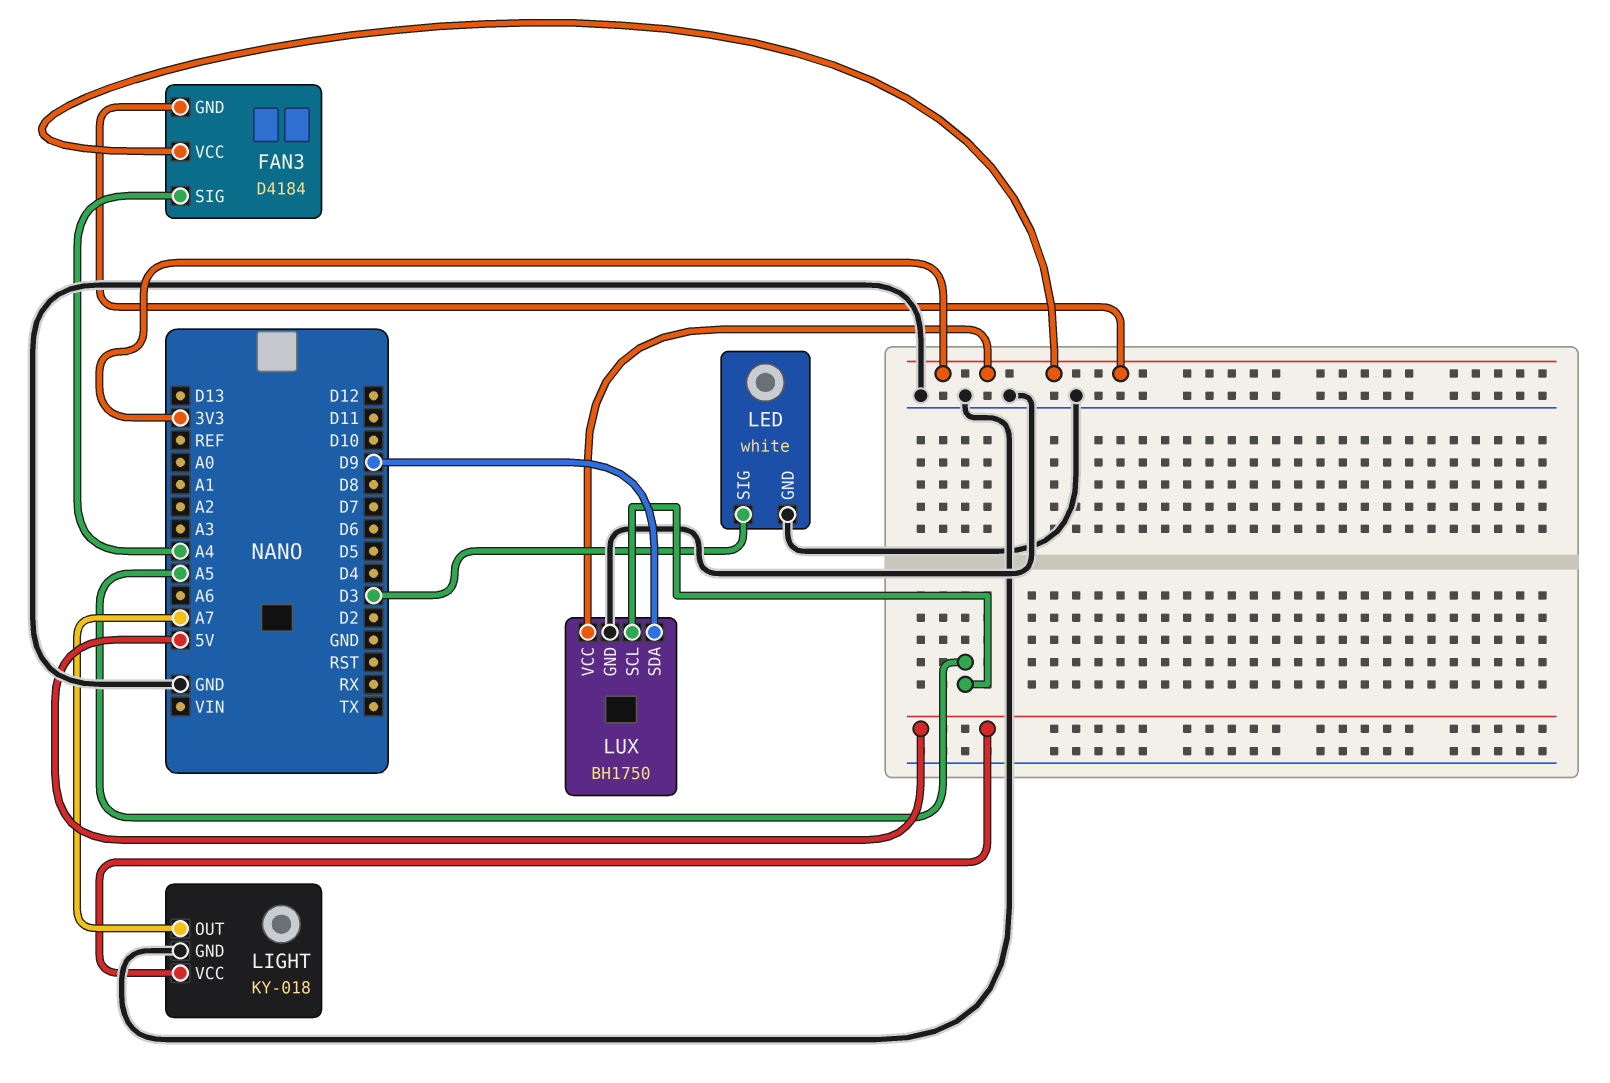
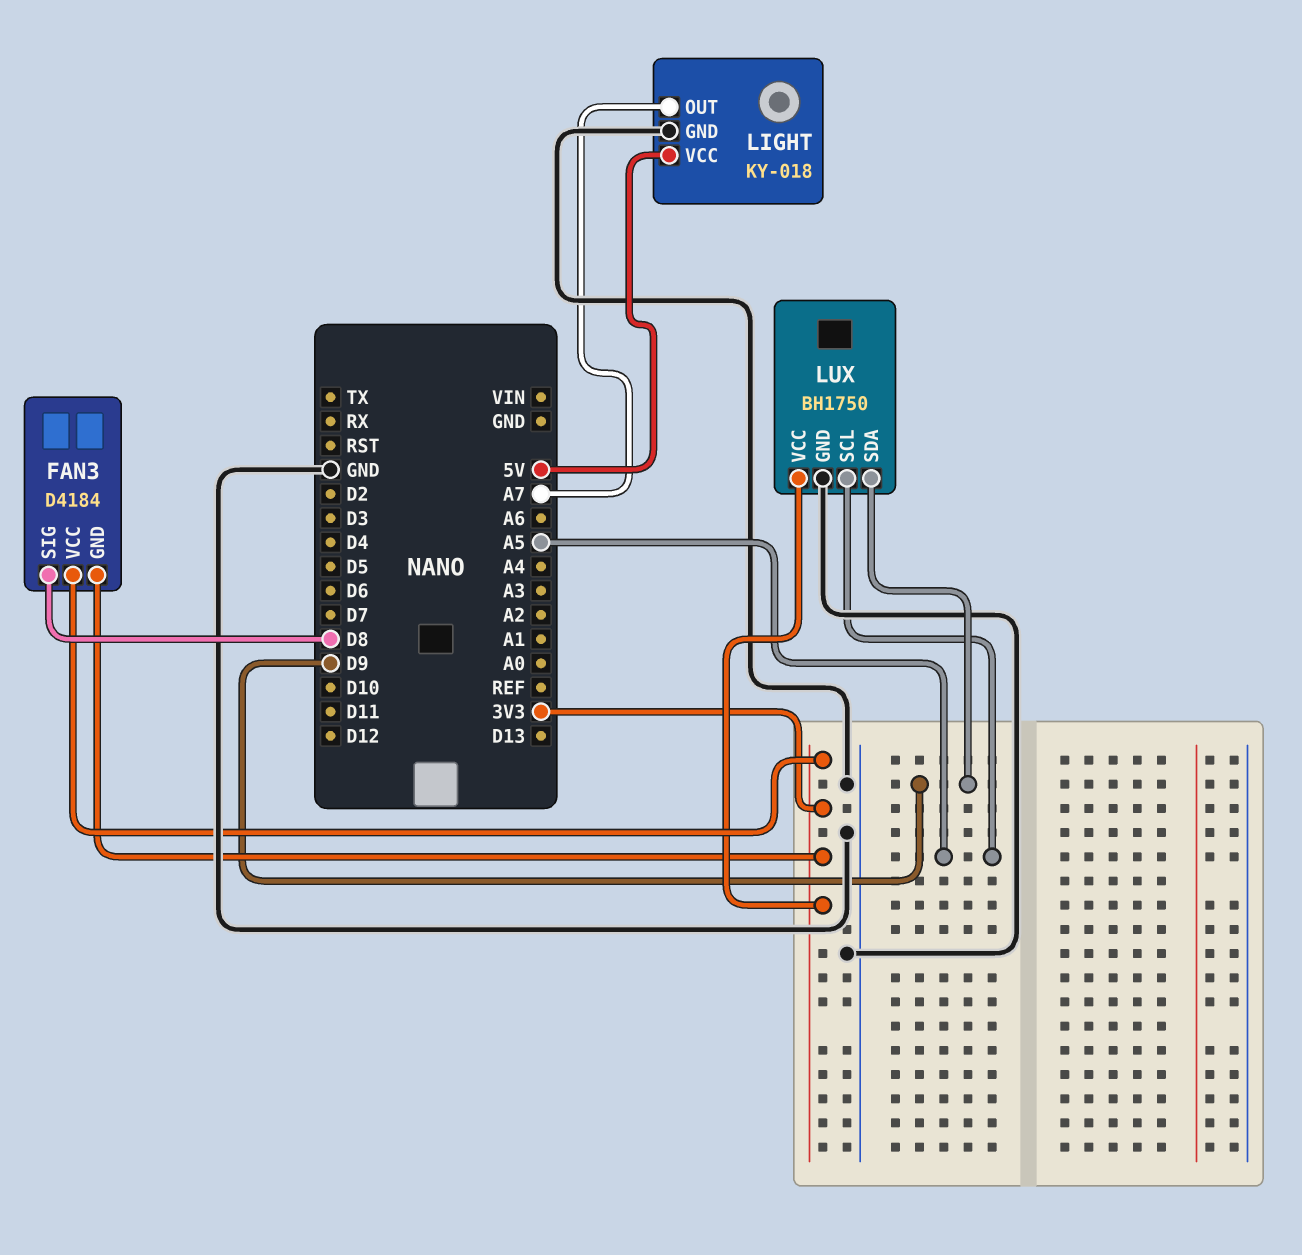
FAN3 pin SIG: A4 -> D8
LED: white -> none
LED pin GND: GND -> none
LED pin SIG: D3 -> none

